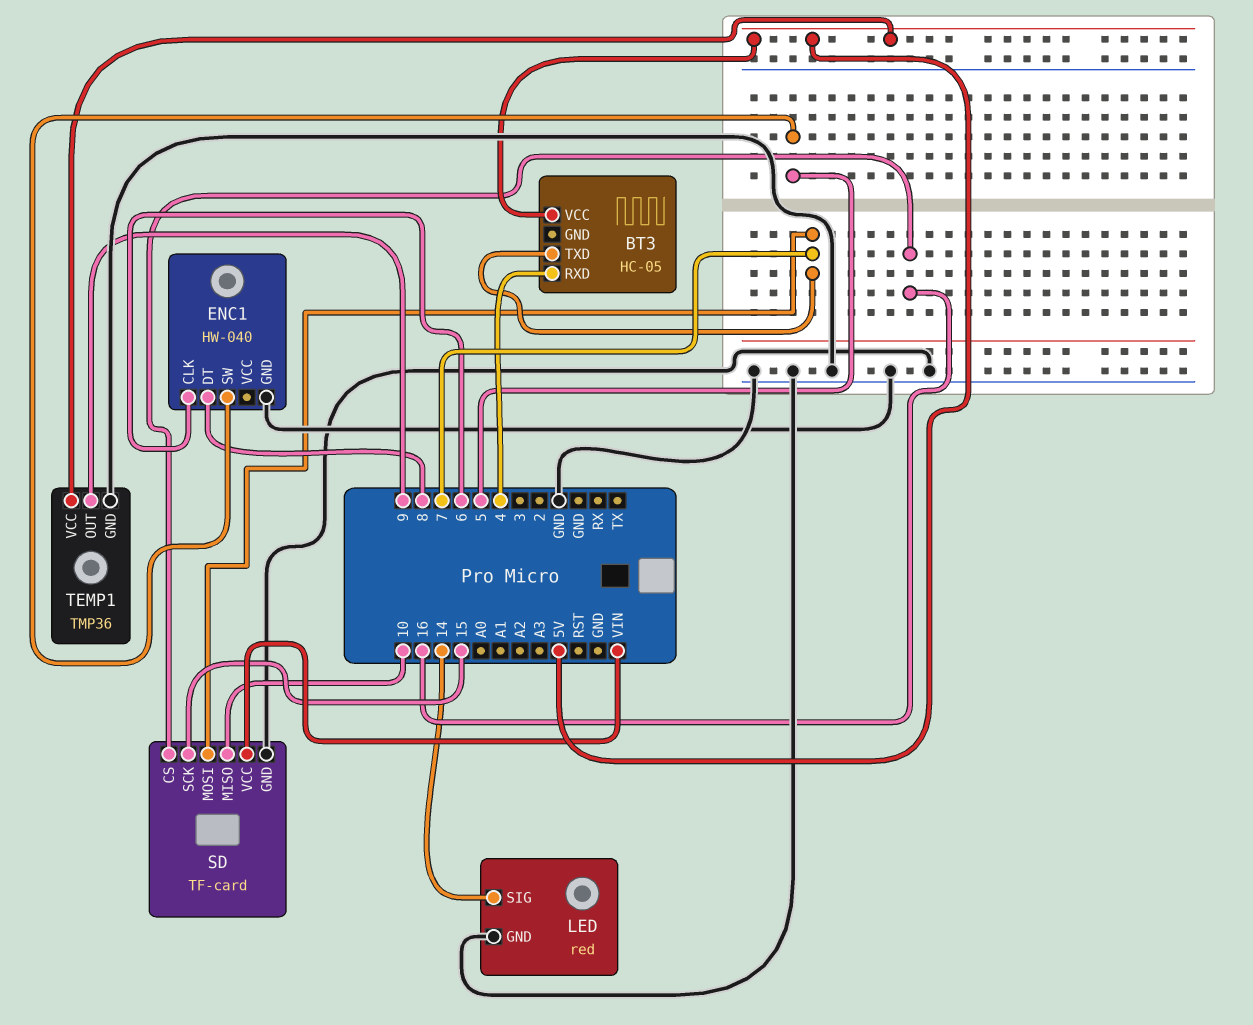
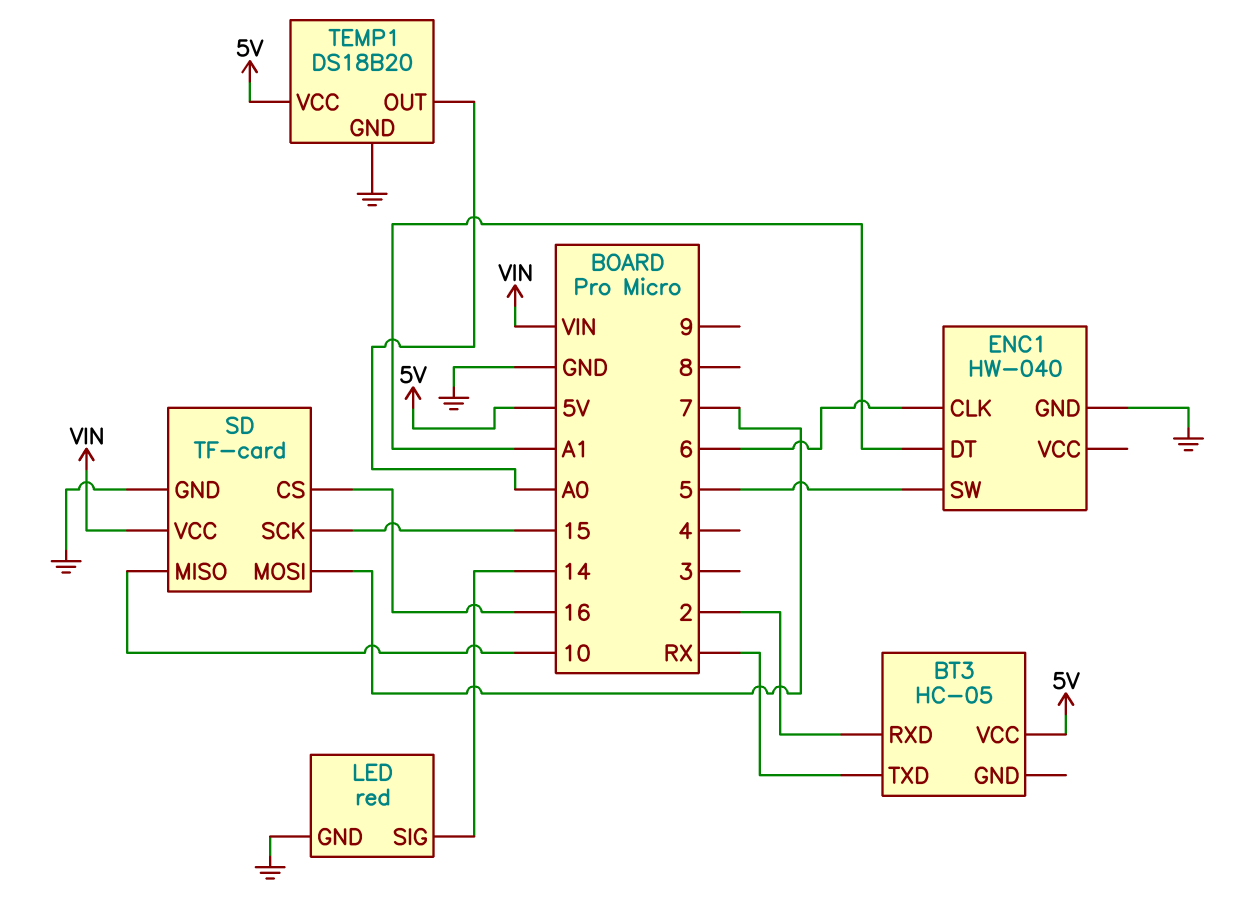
BT3 pin RXD: 4 -> 2
BT3 pin TXD: 7 -> RX
ENC1 pin DT: 8 -> A1
TEMP1: TMP36 -> DS18B20
TEMP1 pin OUT: 9 -> A0

